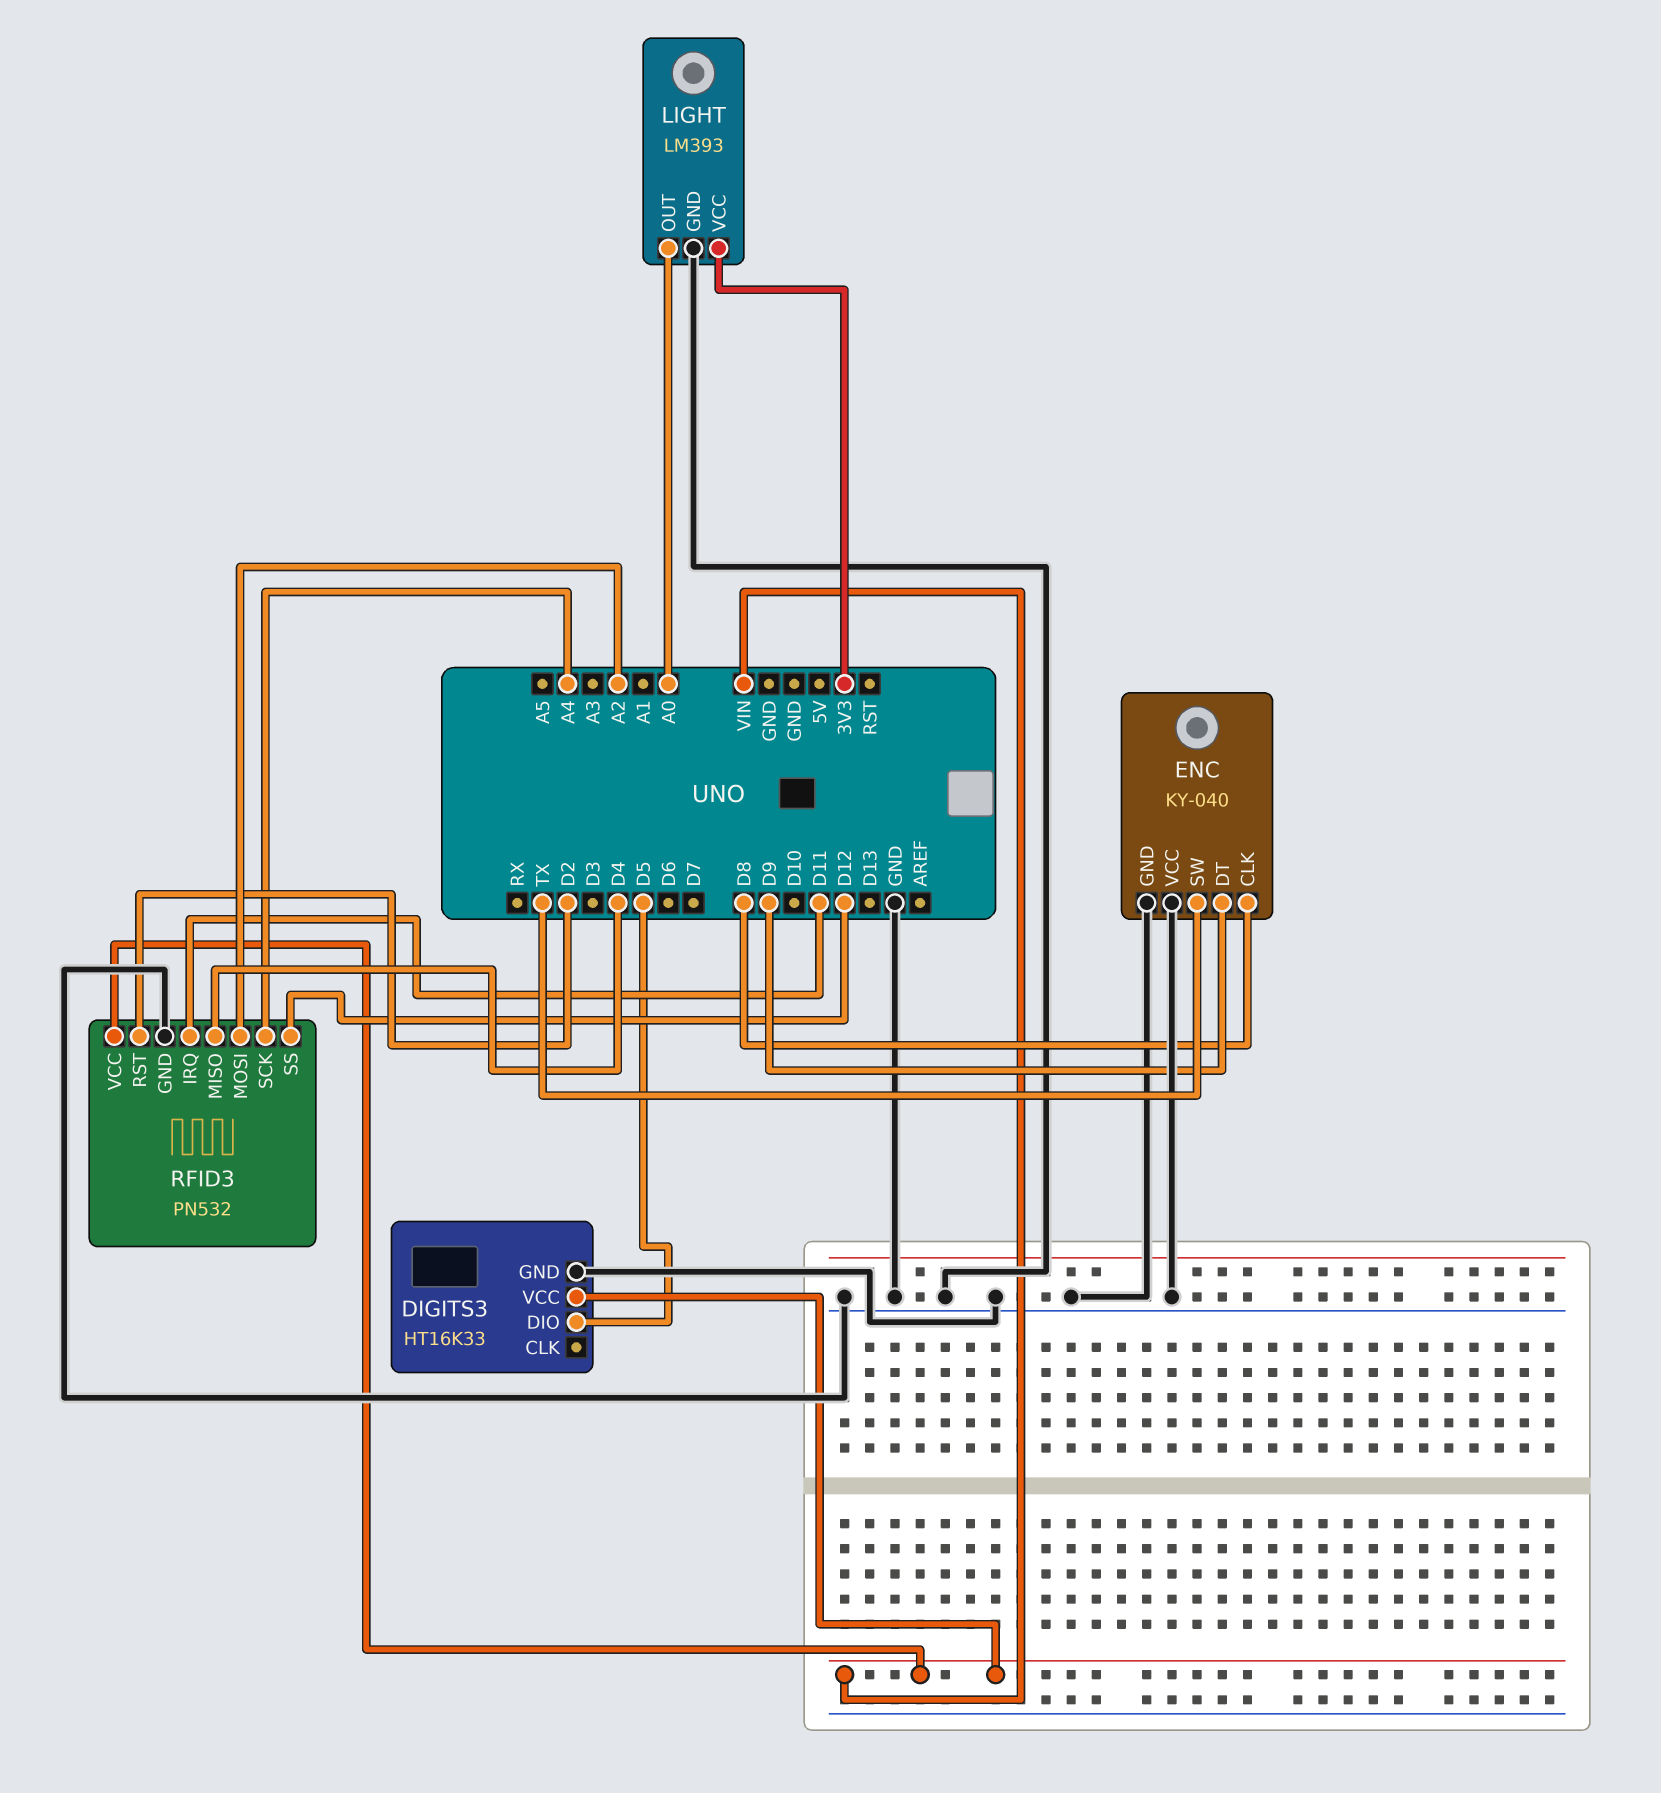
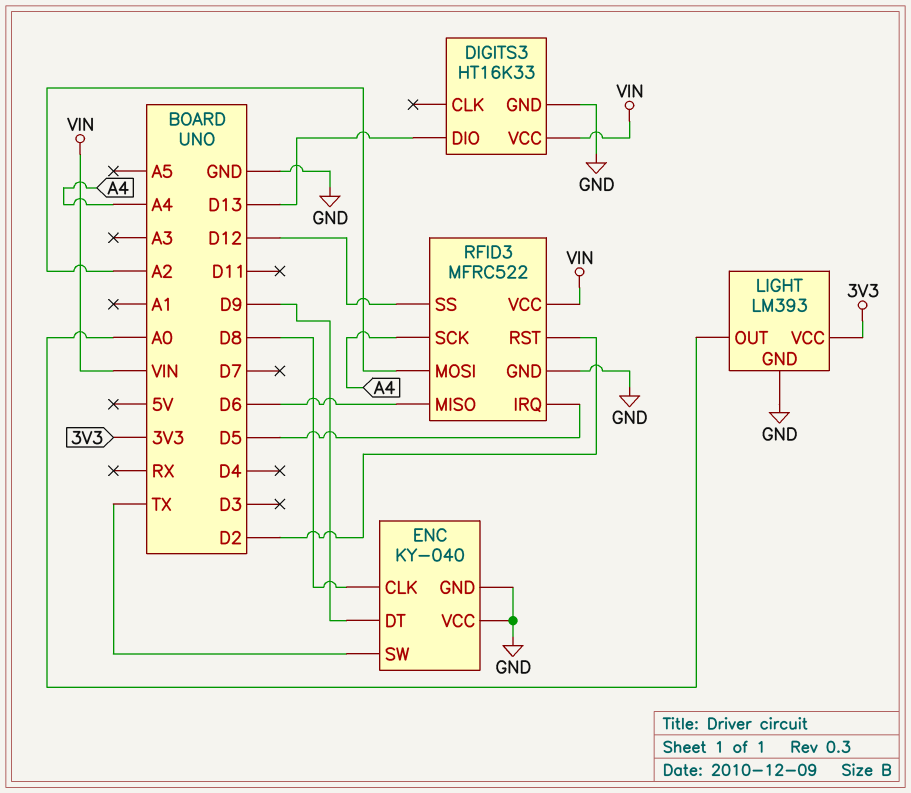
DIGITS3 pin DIO: D5 -> D13
RFID3: PN532 -> MFRC522
RFID3 pin IRQ: D11 -> D5
RFID3 pin MISO: D4 -> D6

